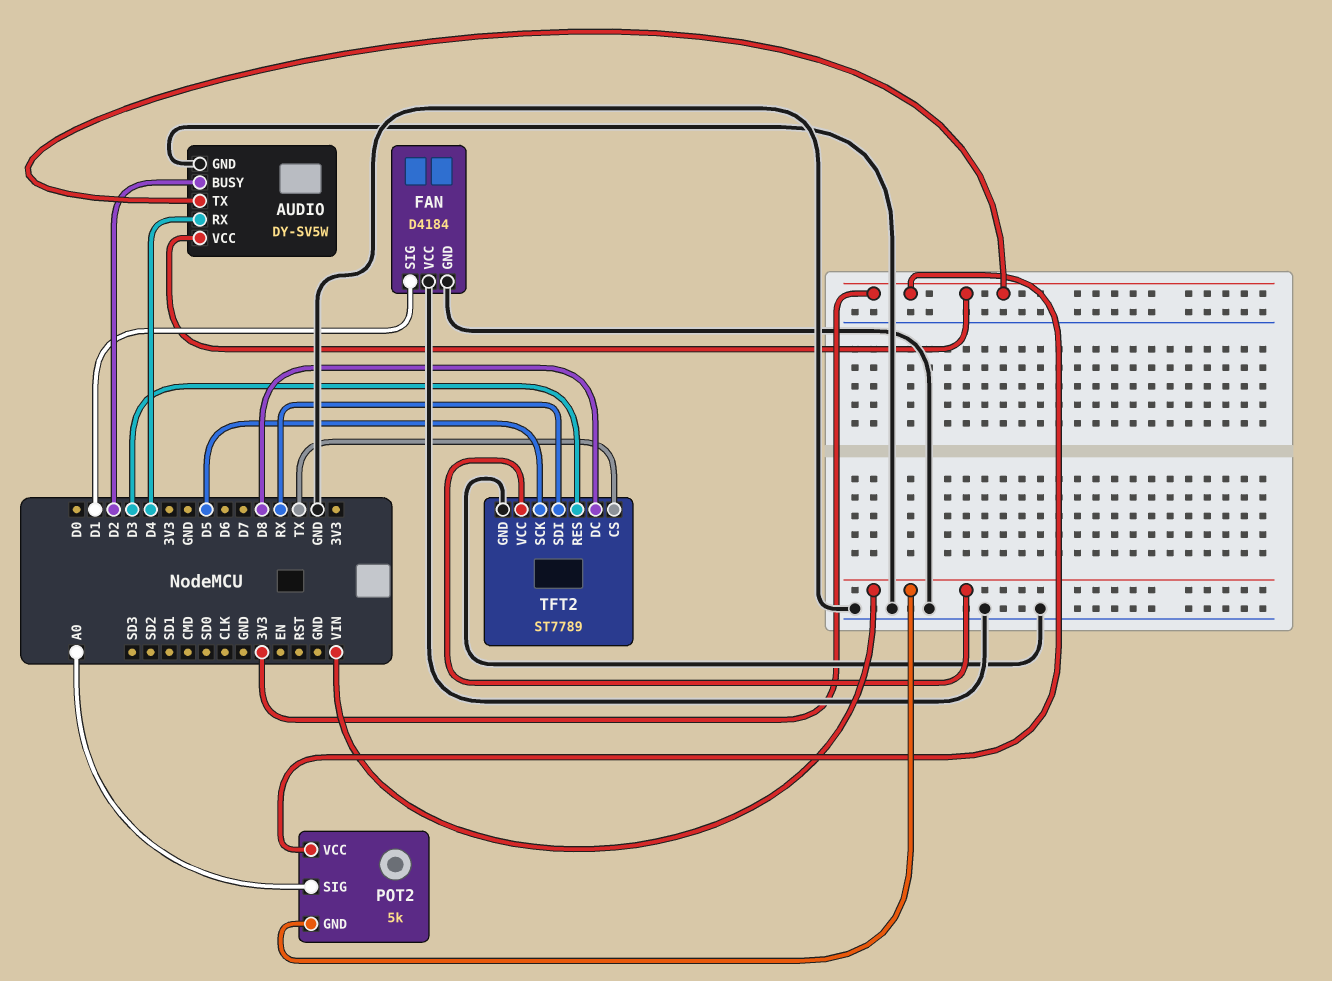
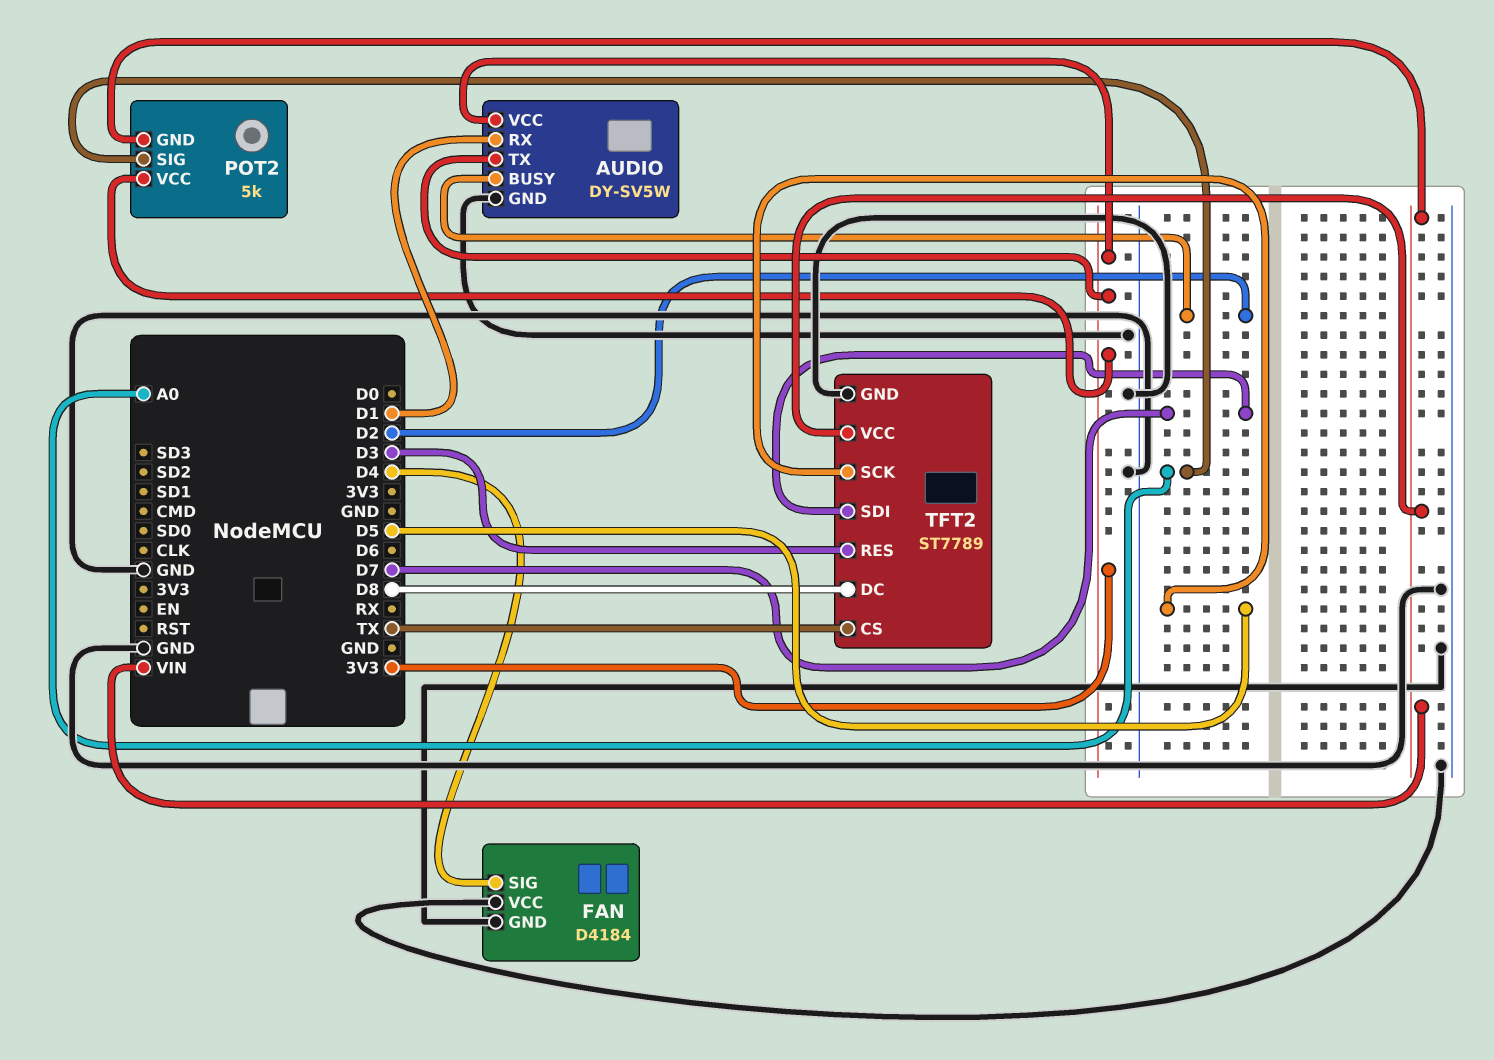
AUDIO pin RX: D4 -> D1
FAN pin SIG: D1 -> D4
TFT2 pin SDI: RX -> D7

